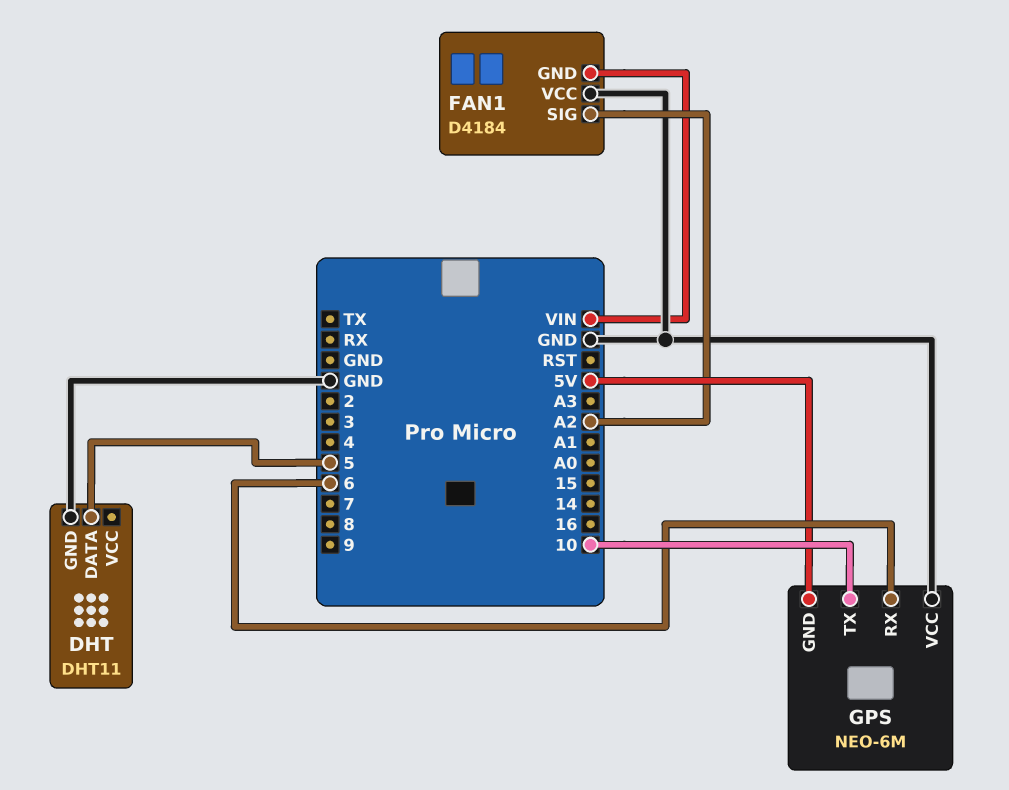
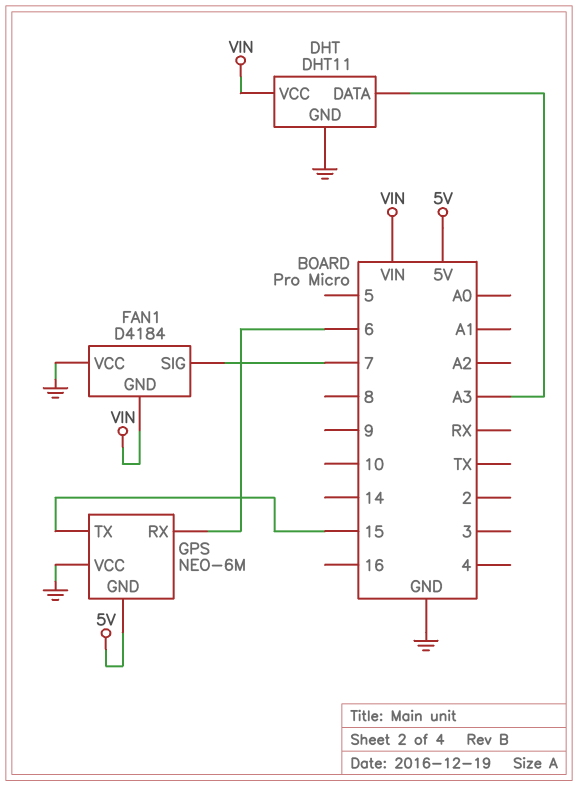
DHT pin DATA: 5 -> A3
DHT pin VCC: none -> VIN
FAN1 pin SIG: A2 -> 7
GPS pin TX: 10 -> 15

